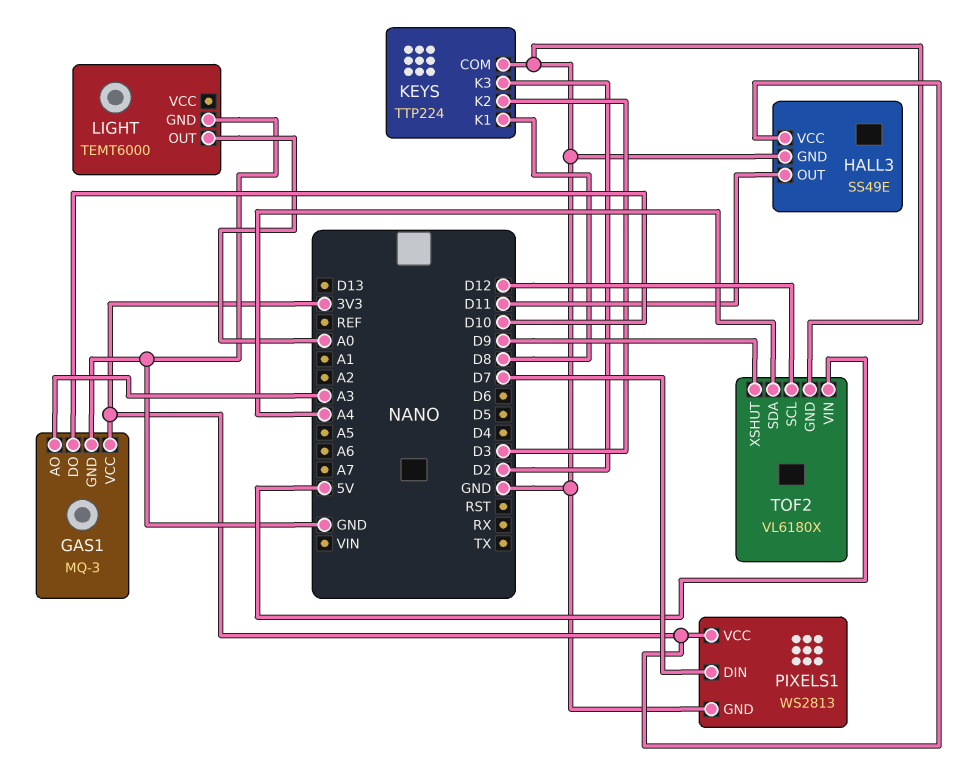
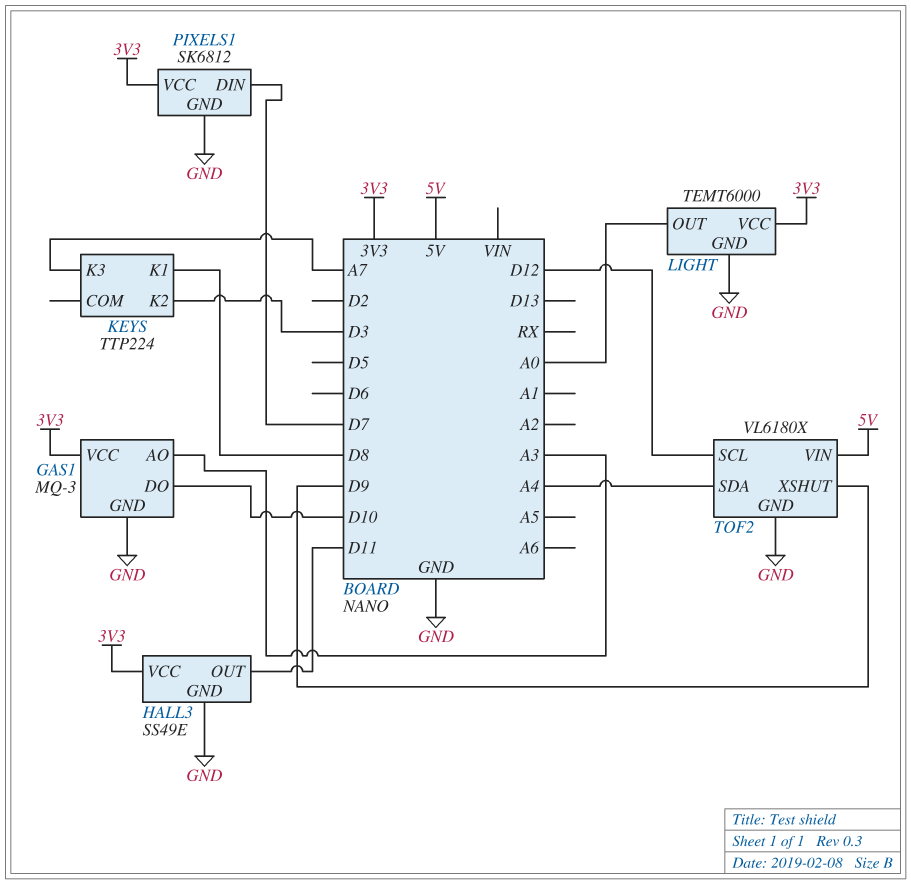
KEYS pin COM: GND -> none
KEYS pin K3: D2 -> A7
LIGHT pin VCC: none -> 3V3
PIXELS1: WS2813 -> SK6812

